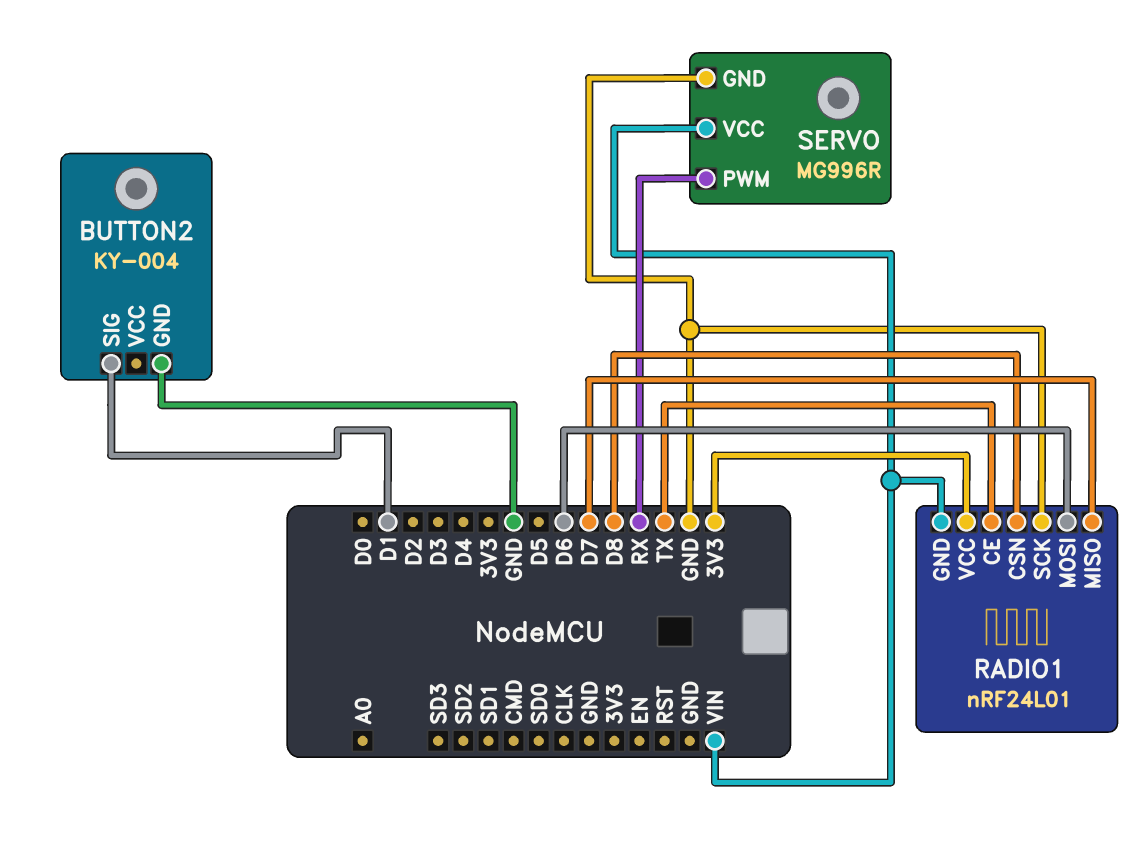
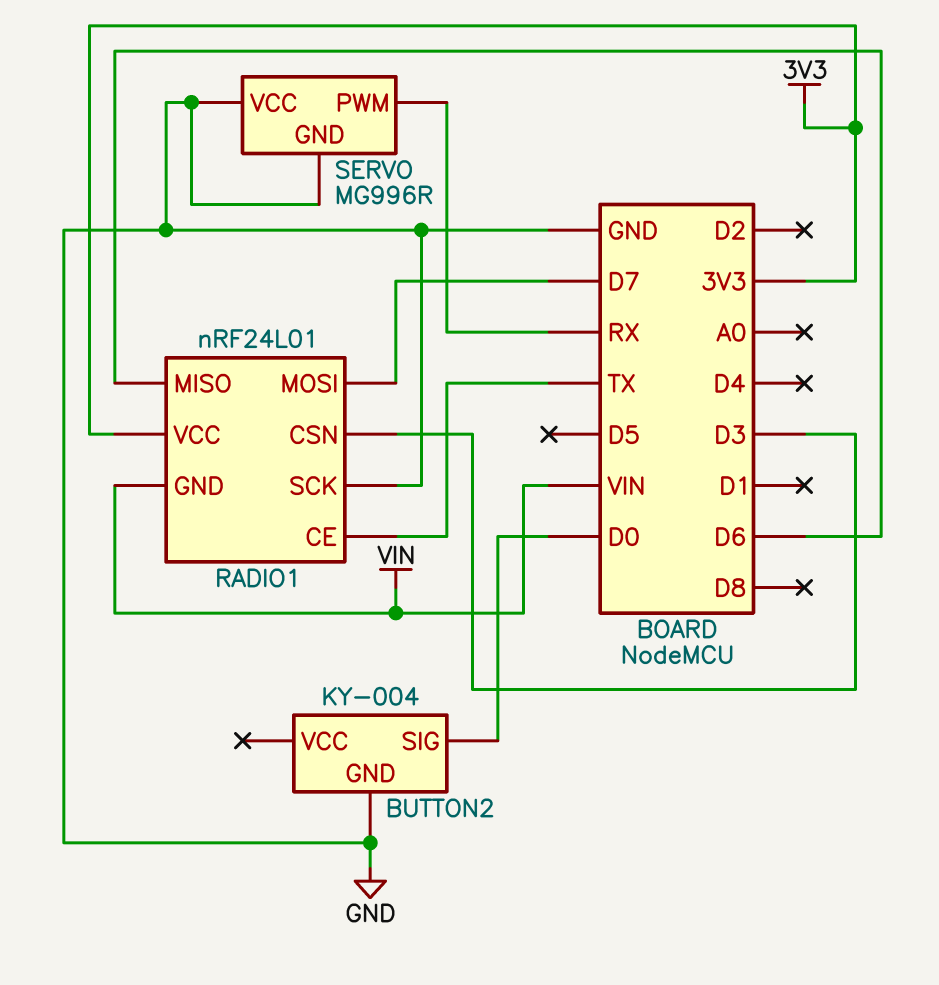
BUTTON2 pin SIG: D1 -> D0
RADIO1 pin CSN: D8 -> D3
RADIO1 pin MISO: D7 -> D6
RADIO1 pin MOSI: D6 -> D7
SERVO pin VCC: VIN -> GND

